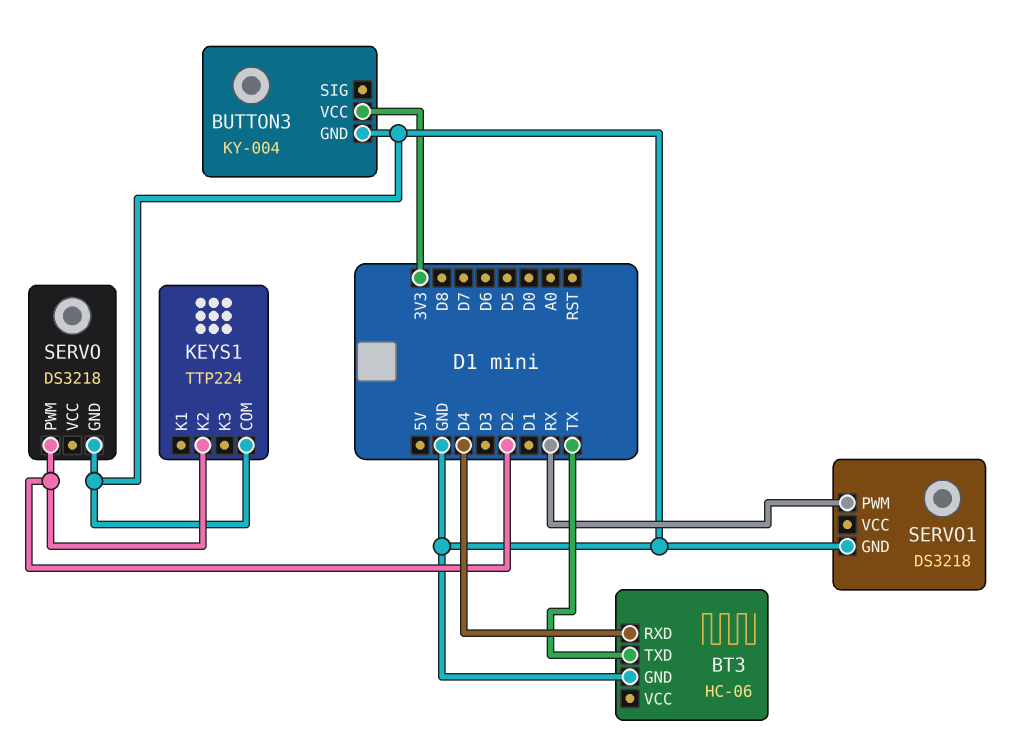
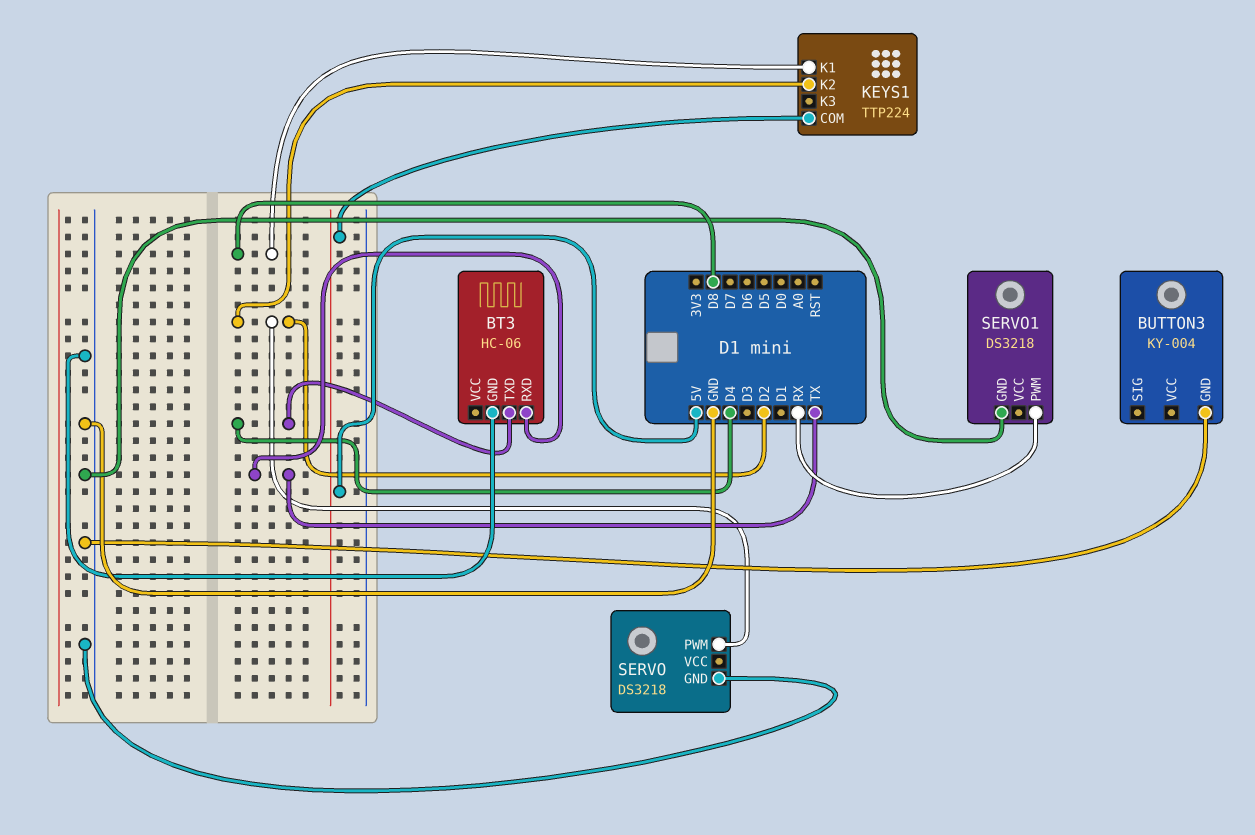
BT3 pin RXD: D4 -> TX
BT3 pin TXD: TX -> D4
BUTTON3 pin VCC: 3V3 -> none
KEYS1 pin COM: GND -> 5V
KEYS1 pin K1: none -> D8

